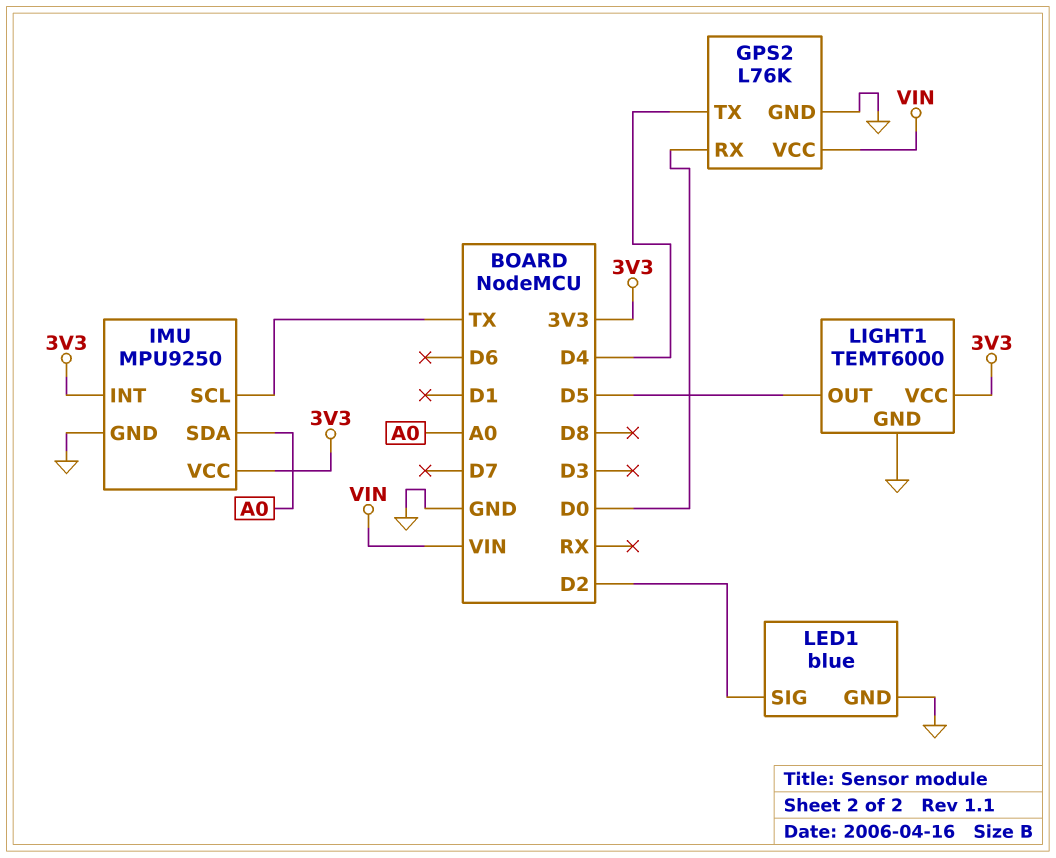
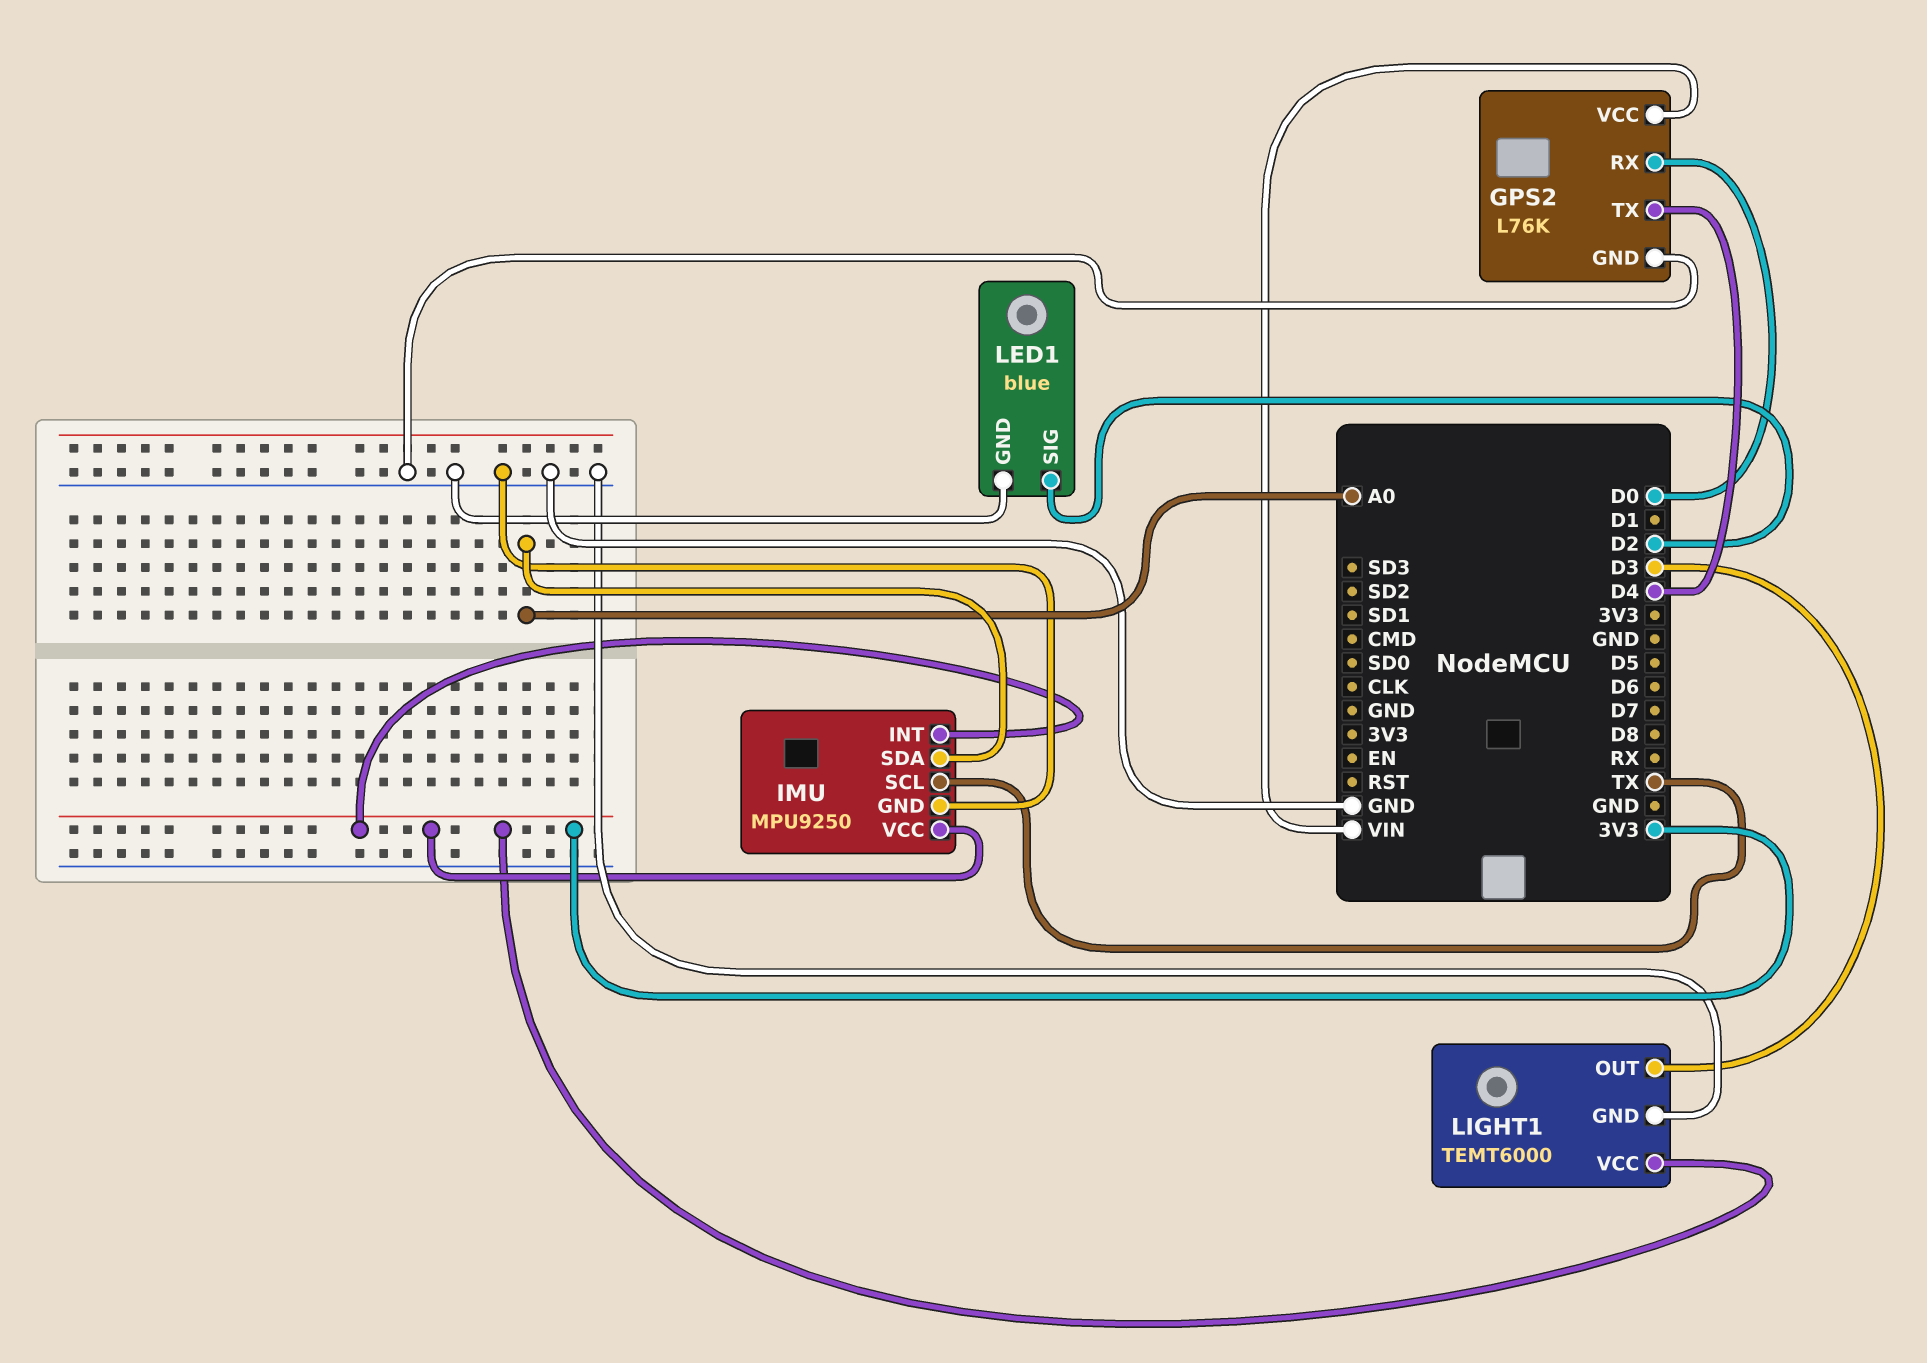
LIGHT1 pin OUT: D5 -> D3

